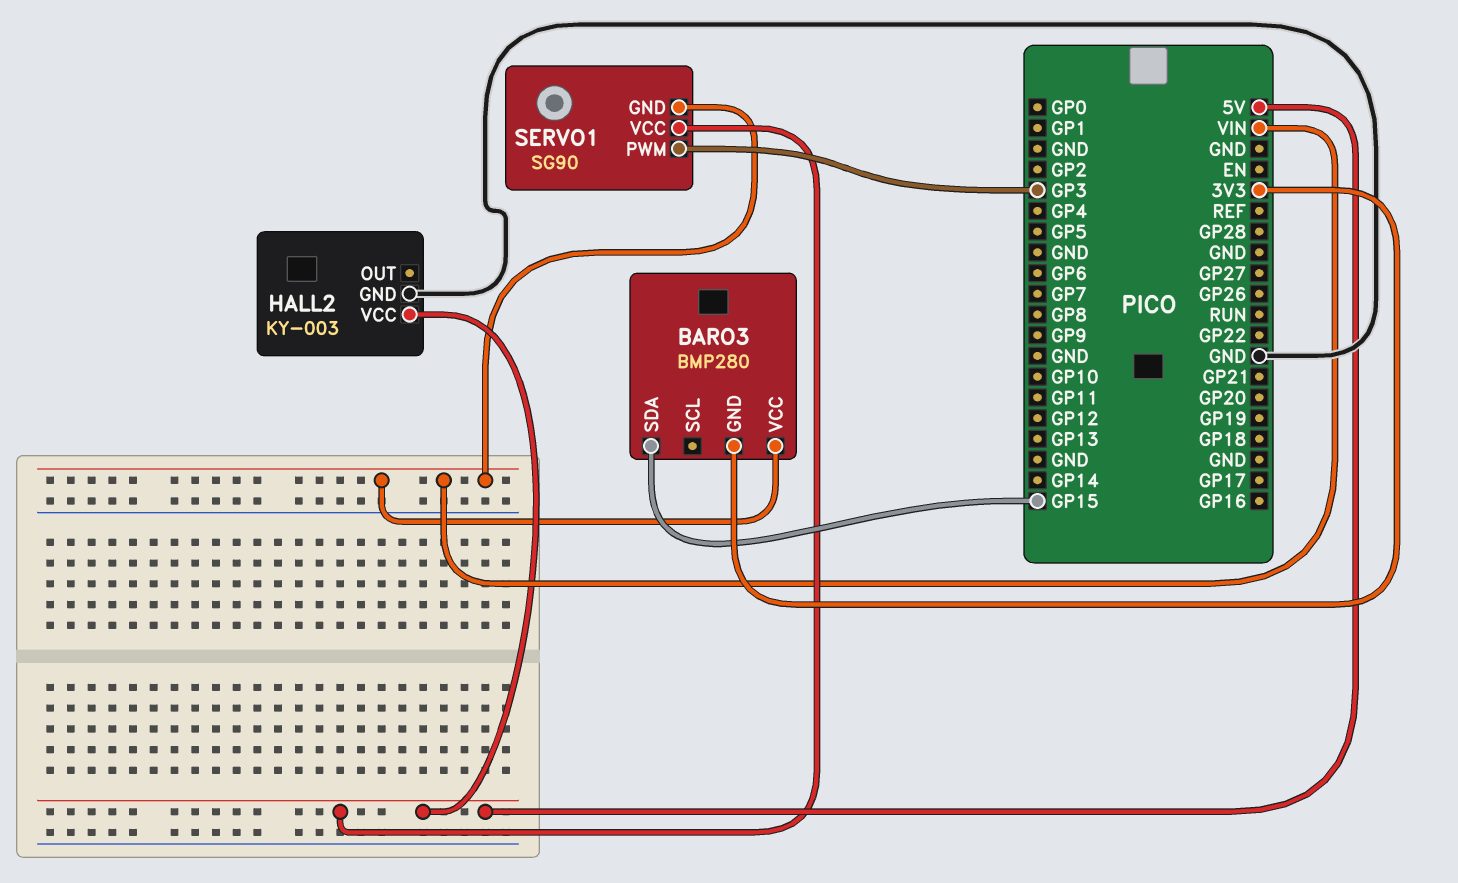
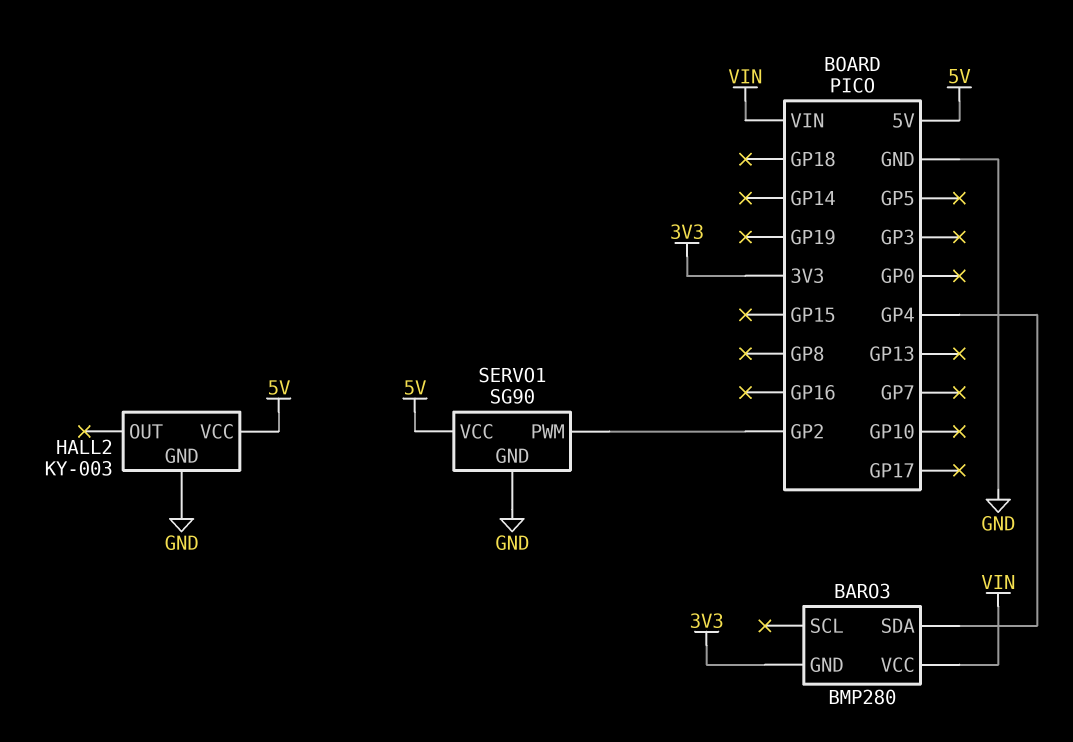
BARO3 pin SDA: GP15 -> GP4
SERVO1 pin GND: VIN -> GND
SERVO1 pin PWM: GP3 -> GP2

